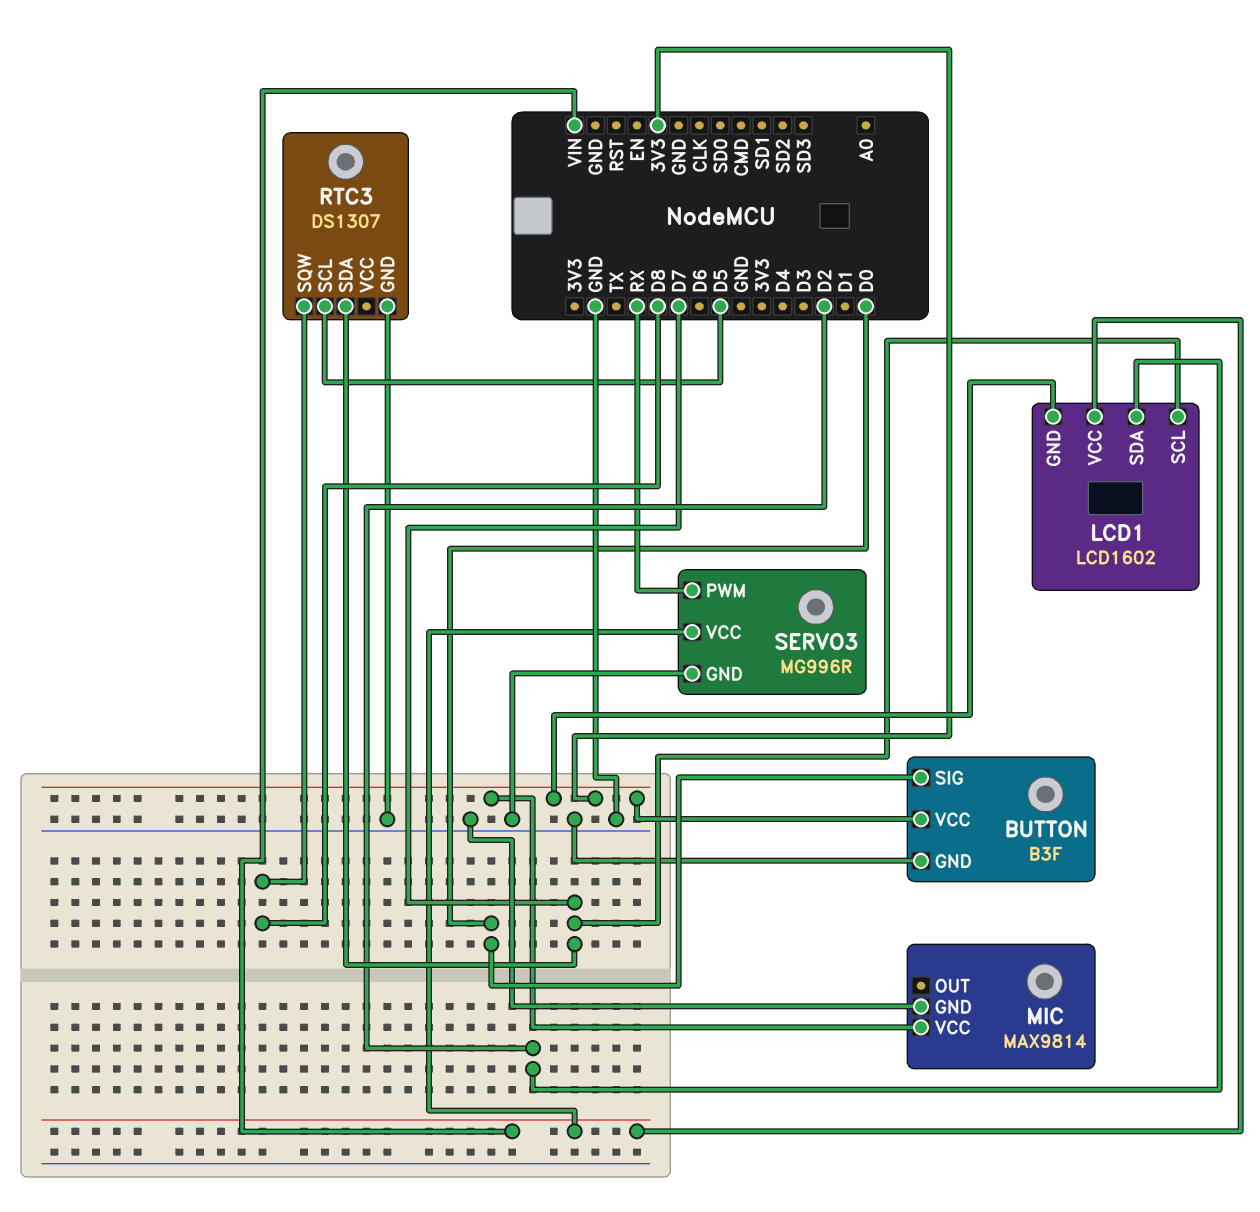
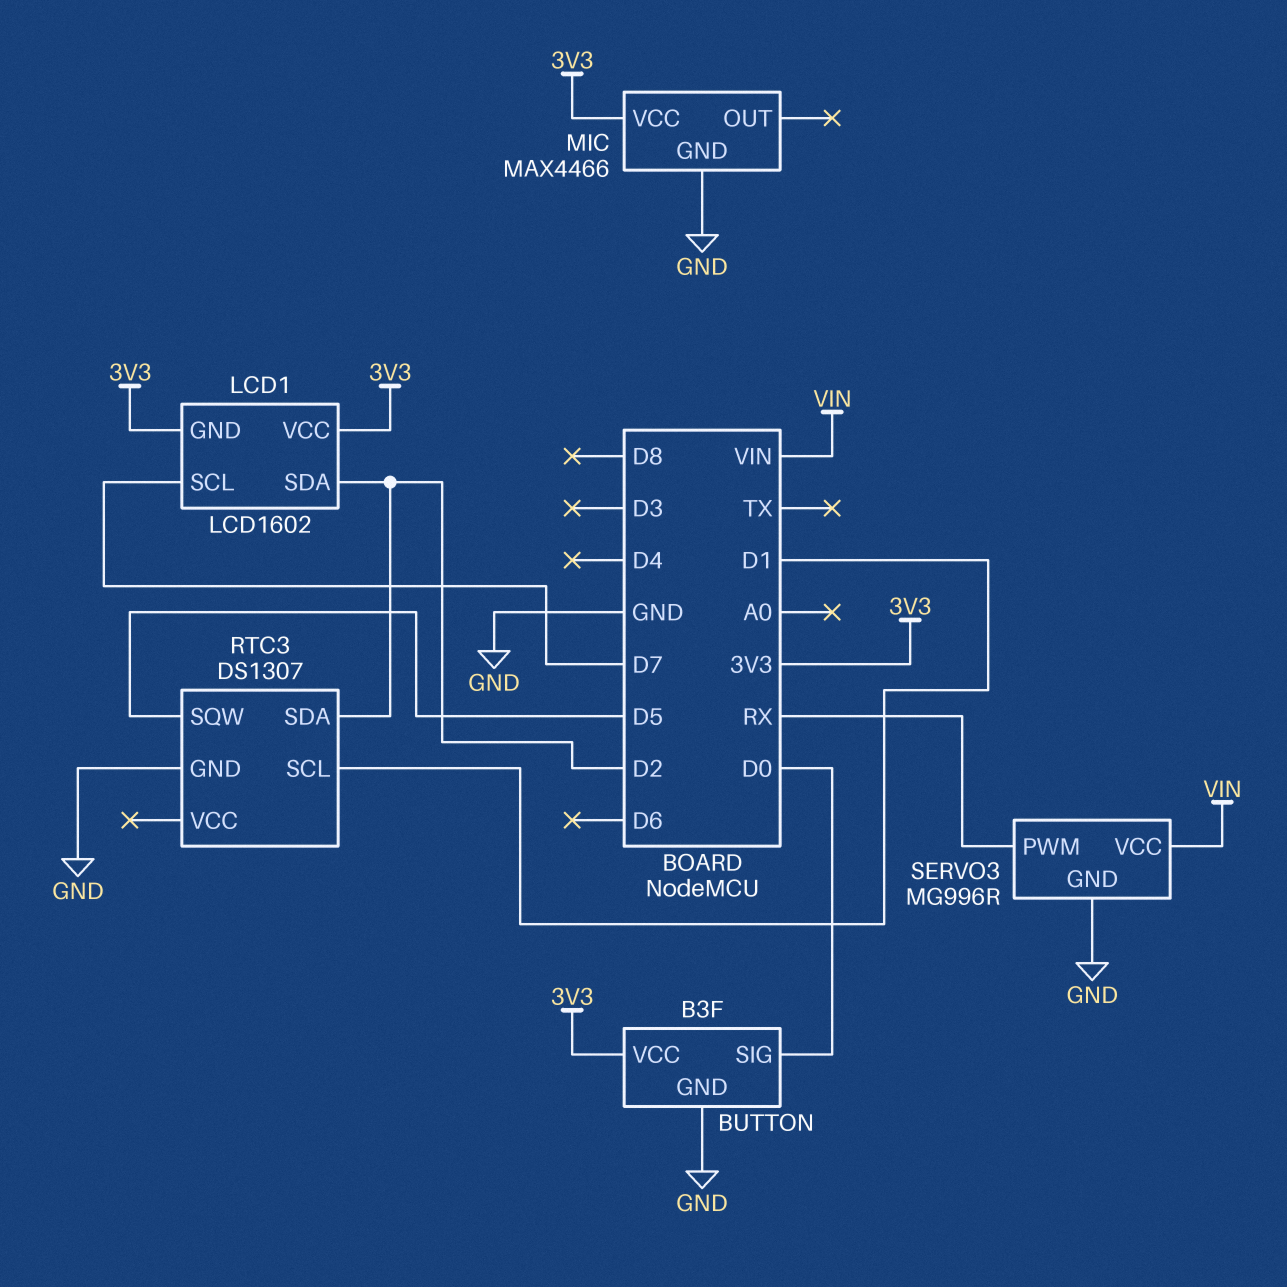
LCD1 pin VCC: VIN -> 3V3
MIC: MAX9814 -> MAX4466
RTC3 pin SCL: D5 -> D1
RTC3 pin SDA: D7 -> D2
RTC3 pin SQW: D8 -> D5

